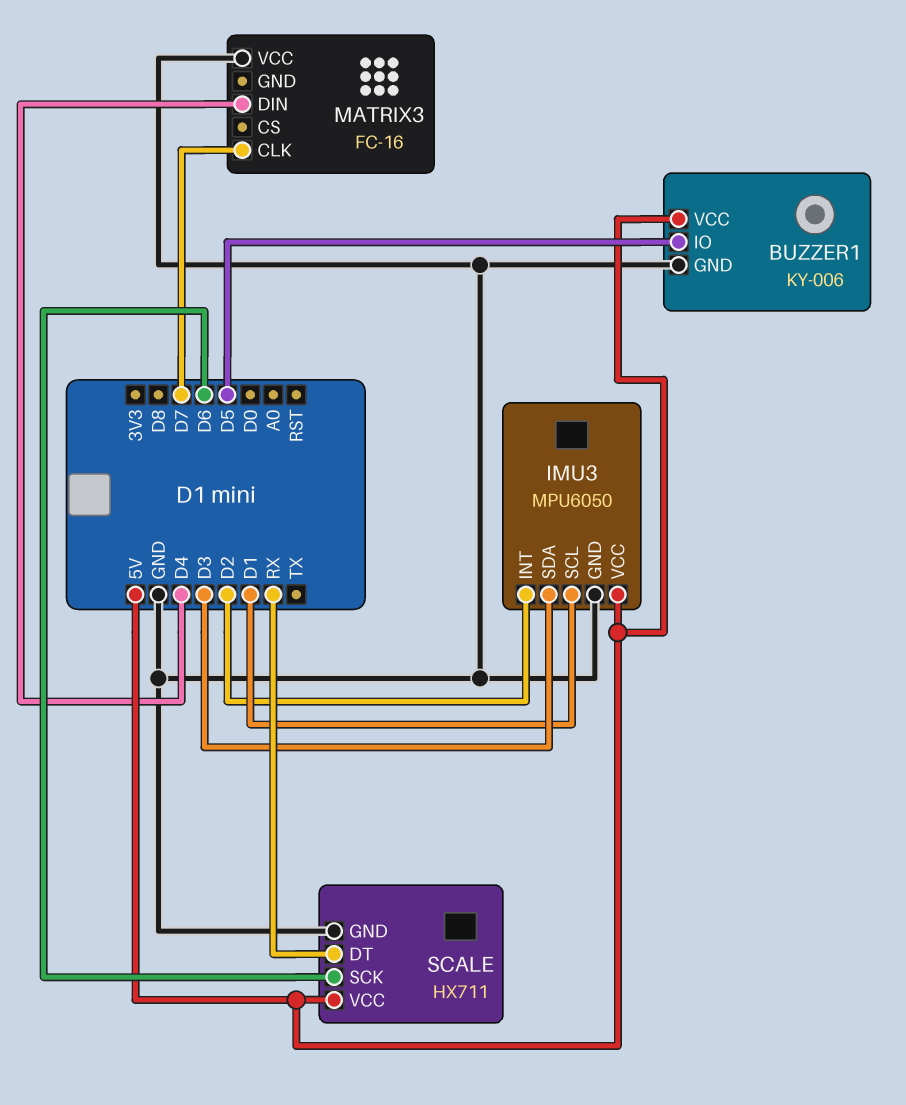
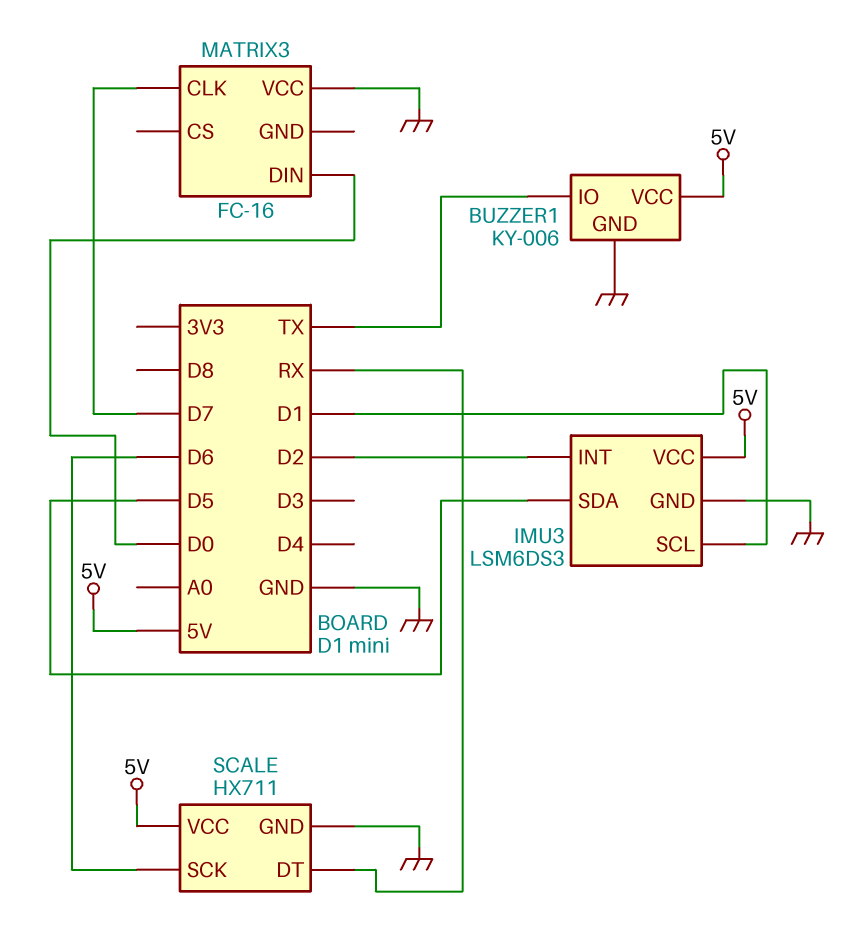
BUZZER1 pin IO: D5 -> TX
IMU3: MPU6050 -> LSM6DS3
IMU3 pin SDA: D3 -> D5
MATRIX3 pin DIN: D4 -> D0

